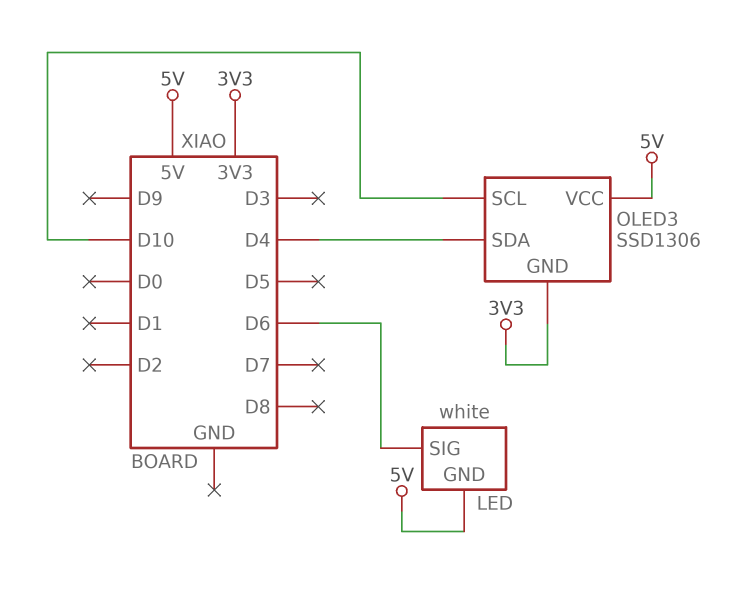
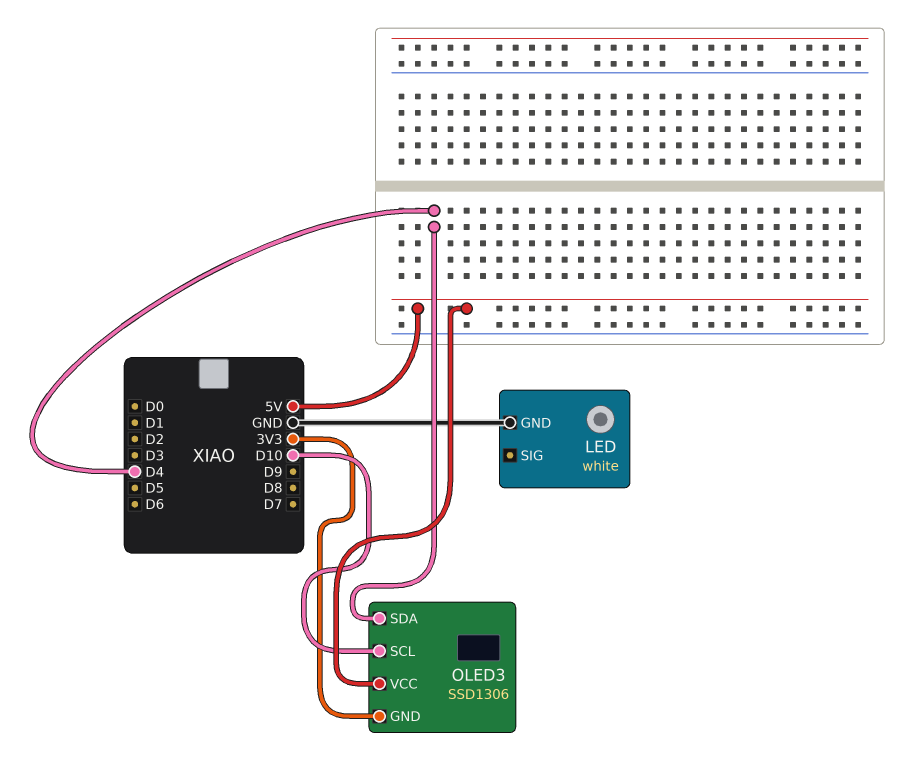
LED pin GND: 5V -> GND
LED pin SIG: D6 -> none

